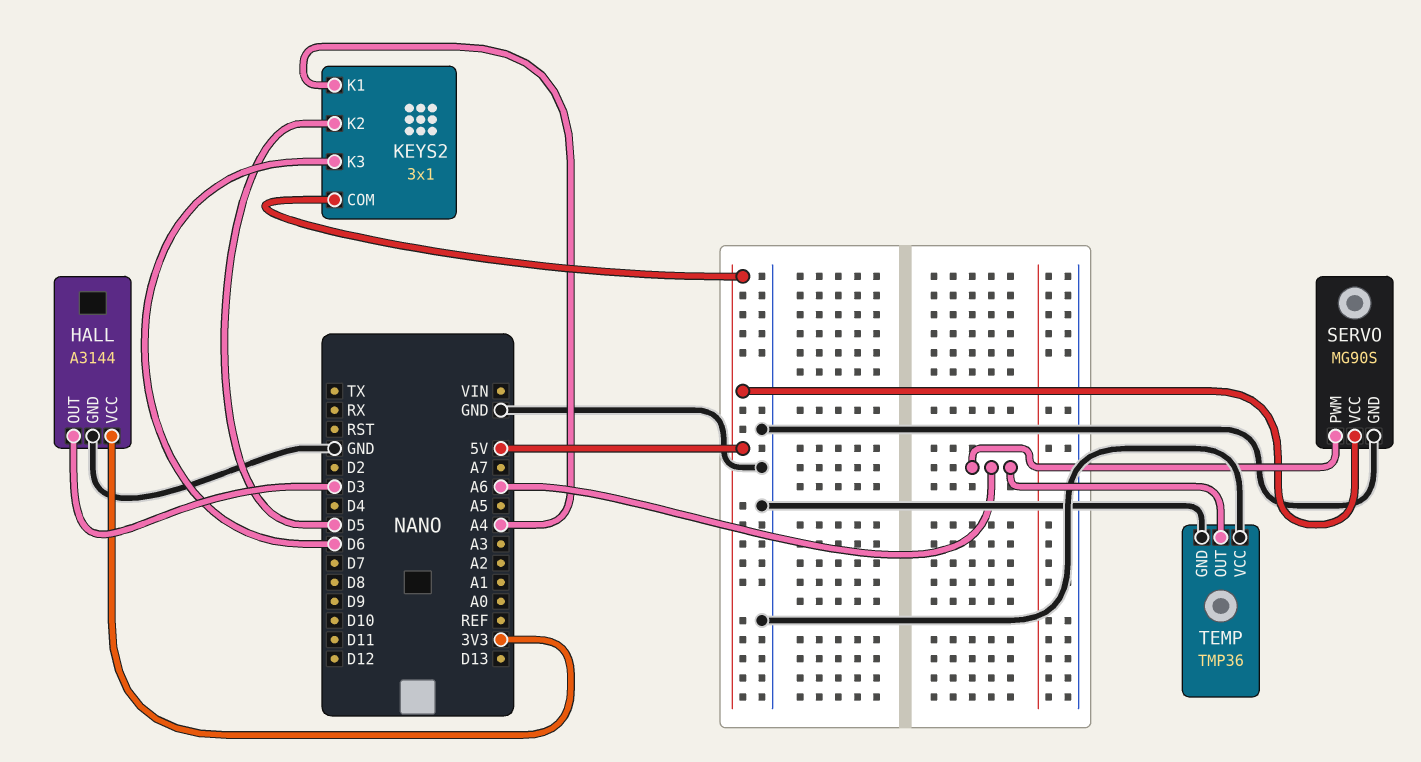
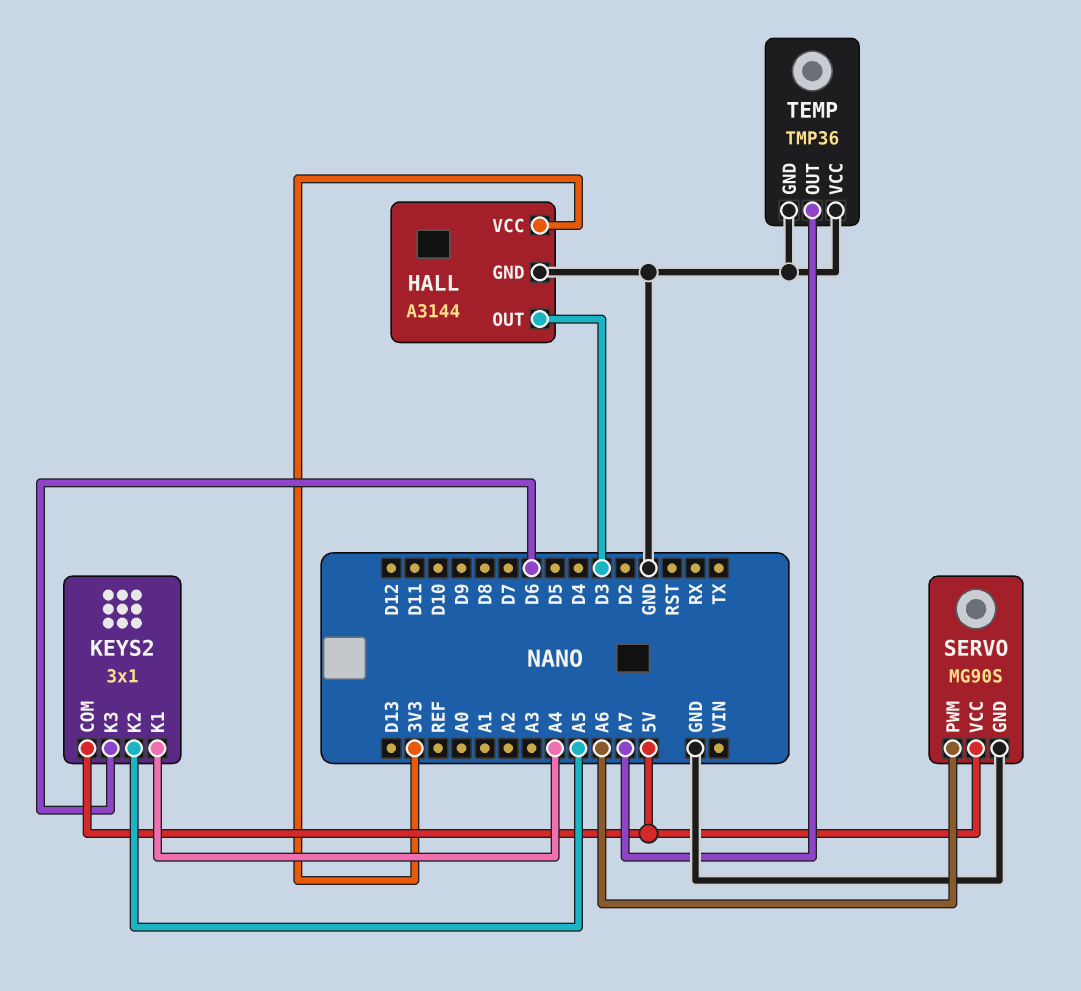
KEYS2 pin K2: D5 -> A5
TEMP pin OUT: A6 -> A7

